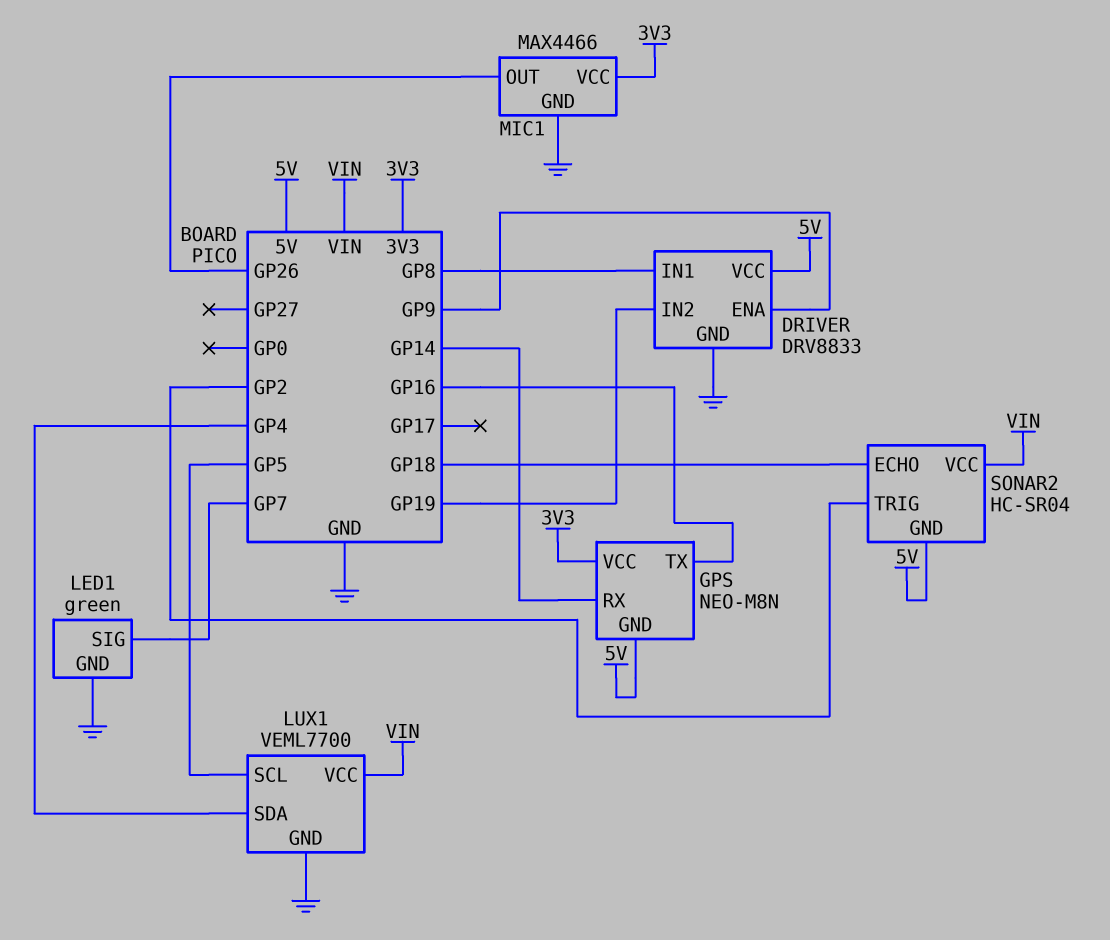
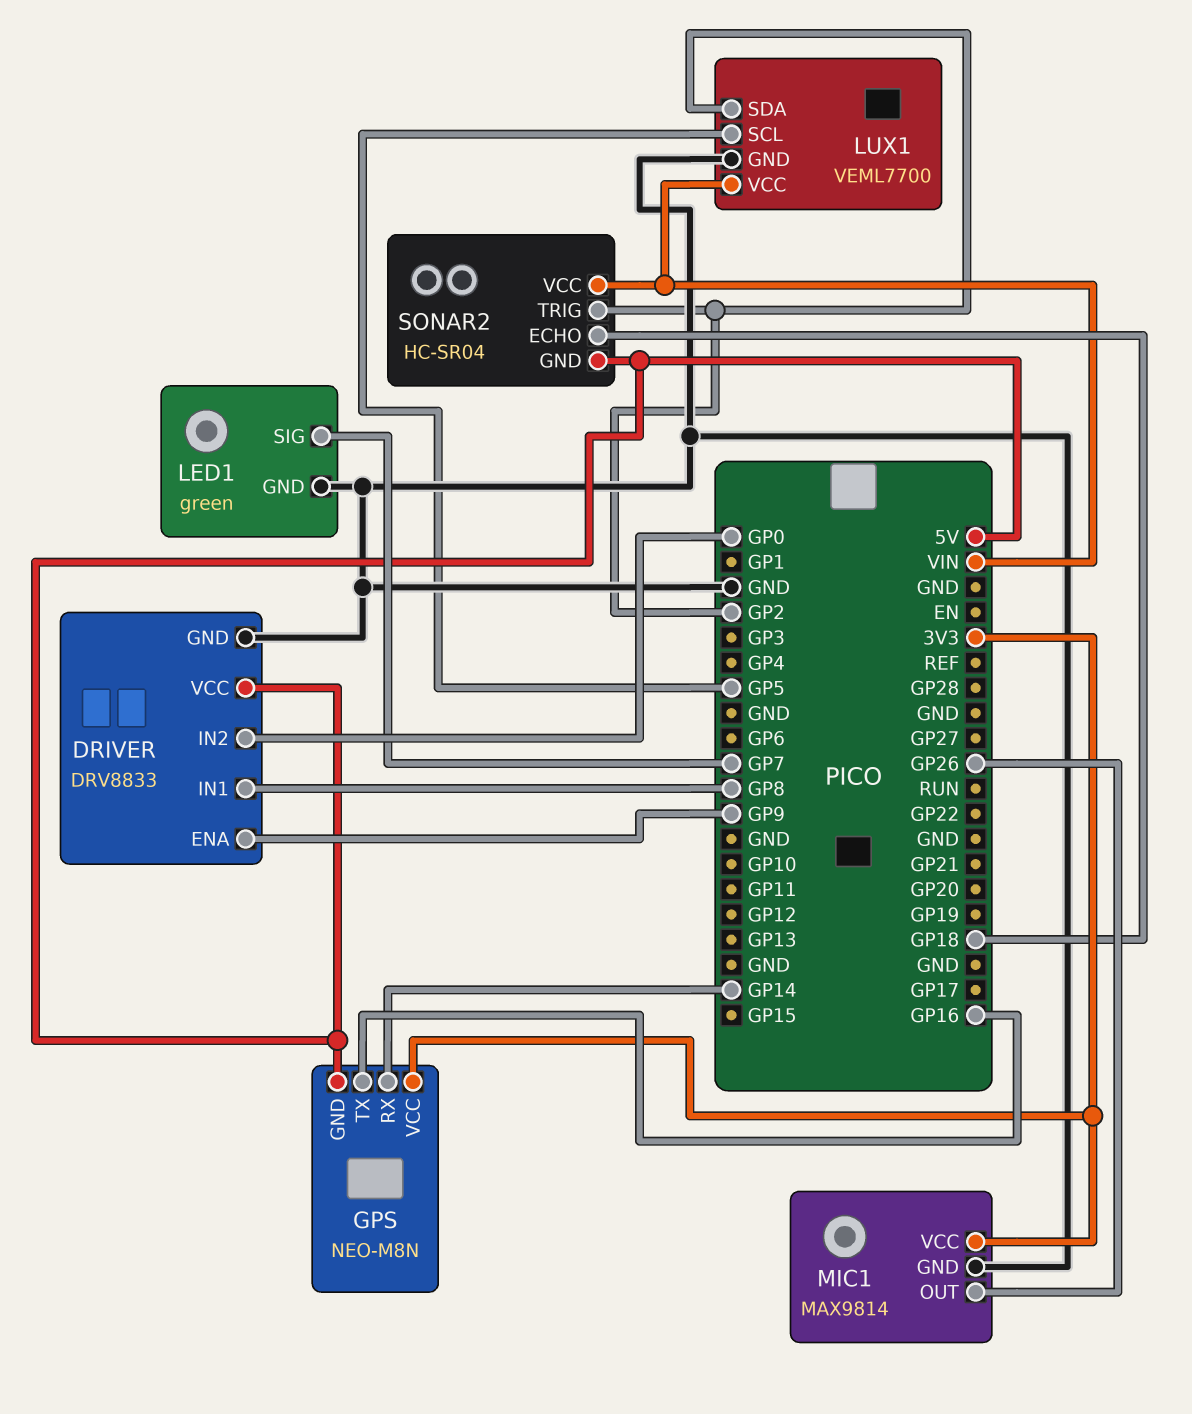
DRIVER pin IN2: GP19 -> GP0
LUX1 pin SDA: GP4 -> GP2
MIC1: MAX4466 -> MAX9814

